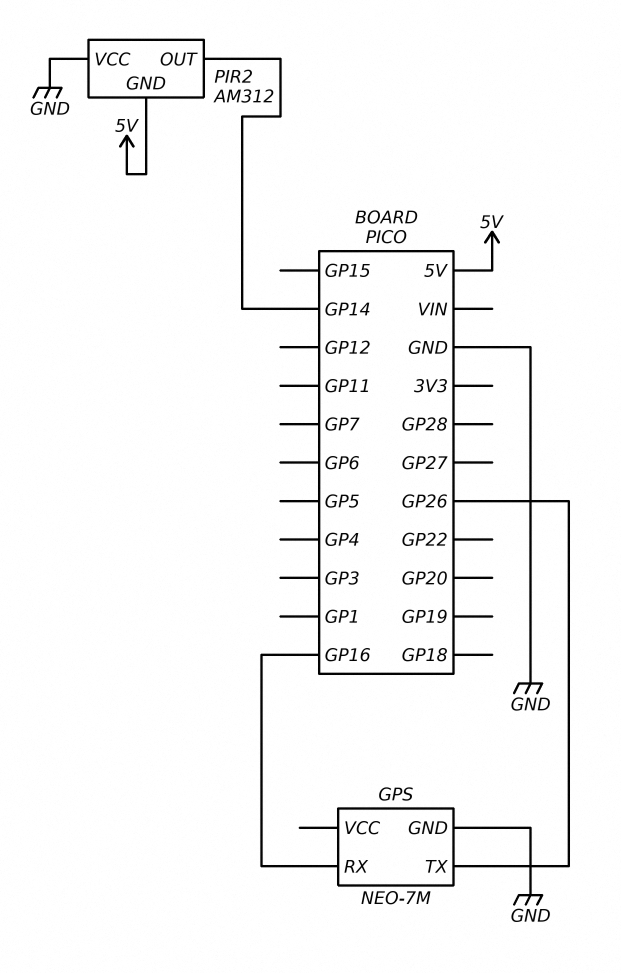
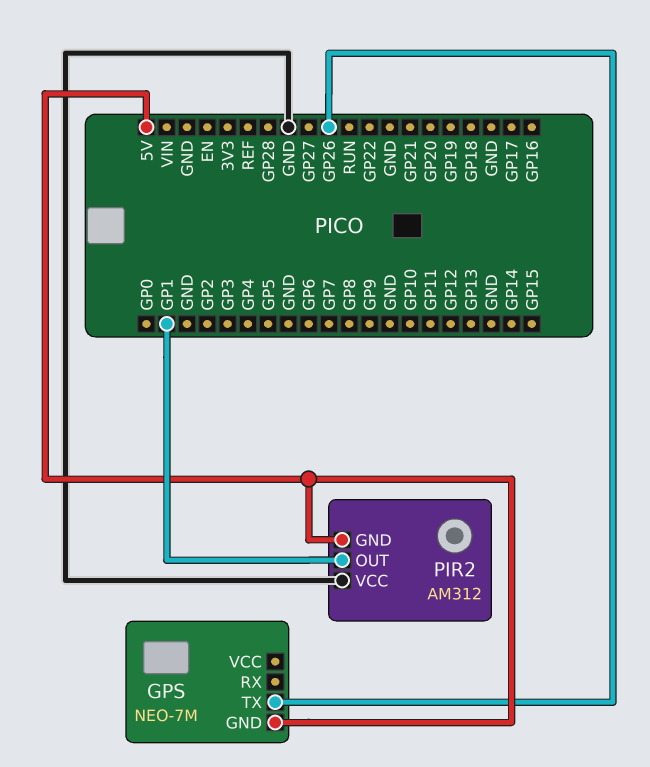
GPS pin GND: GND -> 5V
GPS pin RX: GP16 -> none
PIR2 pin OUT: GP14 -> GP1

